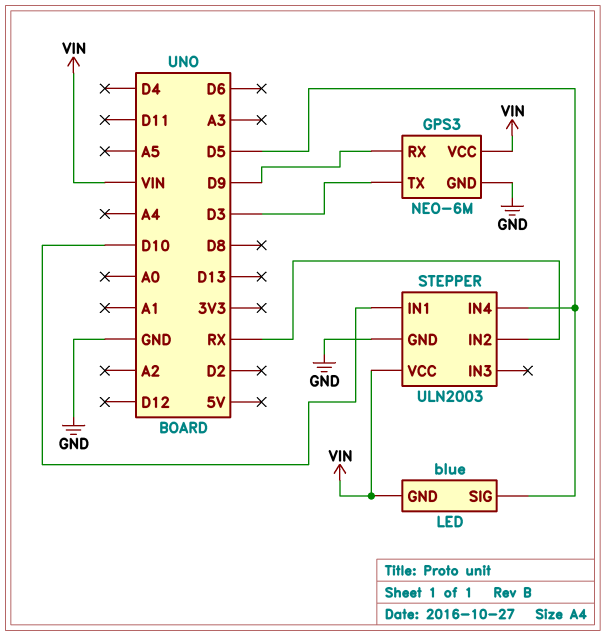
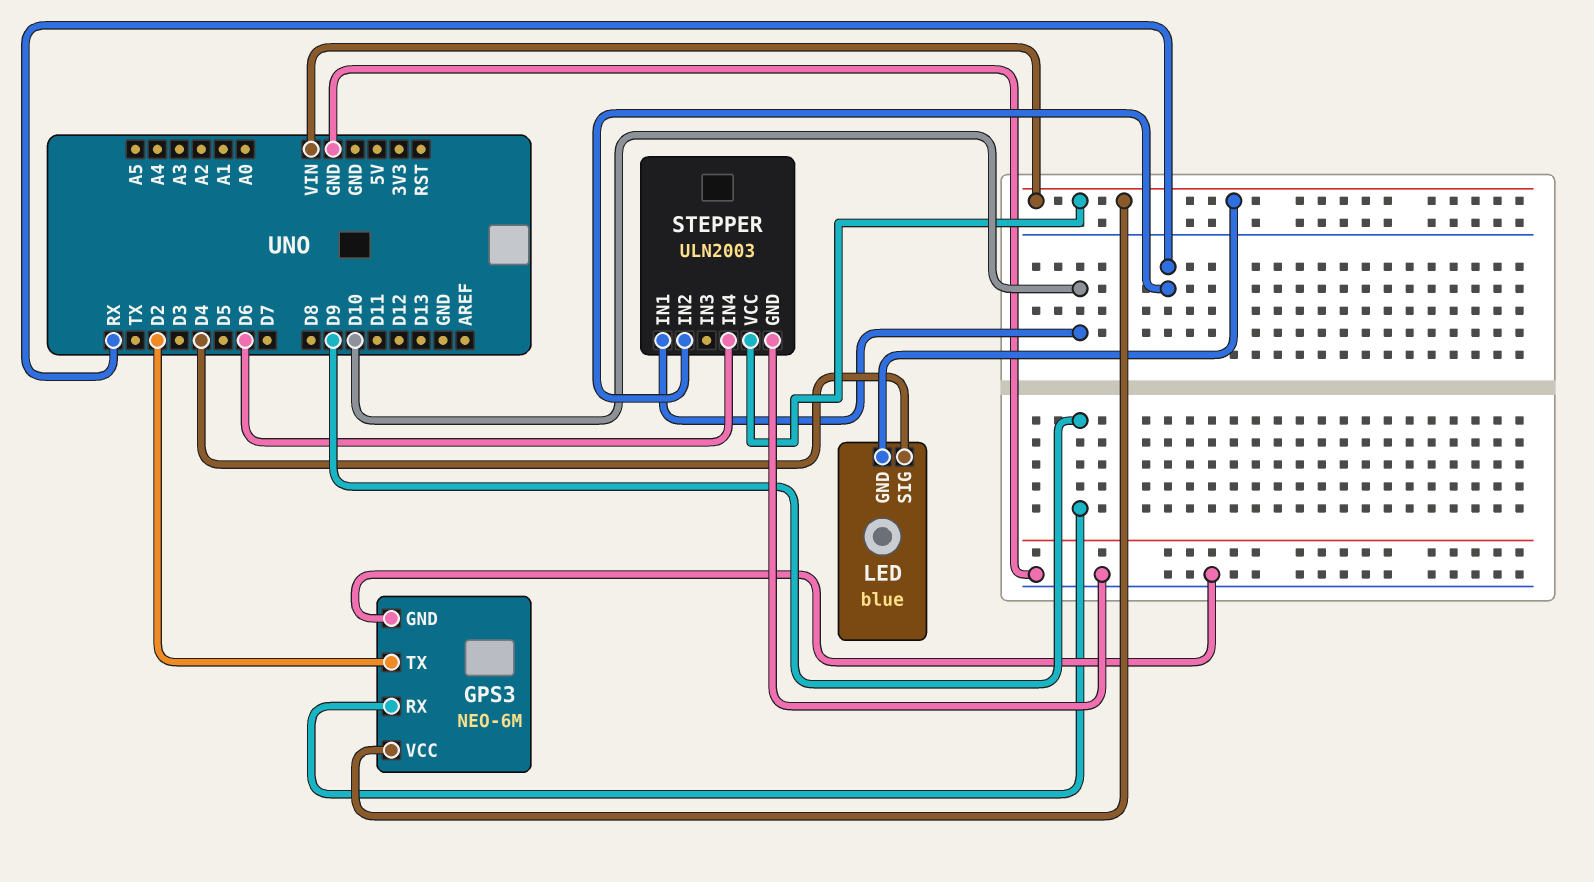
GPS3 pin TX: D3 -> D2
LED pin SIG: D5 -> D4
STEPPER pin IN4: D5 -> D6

